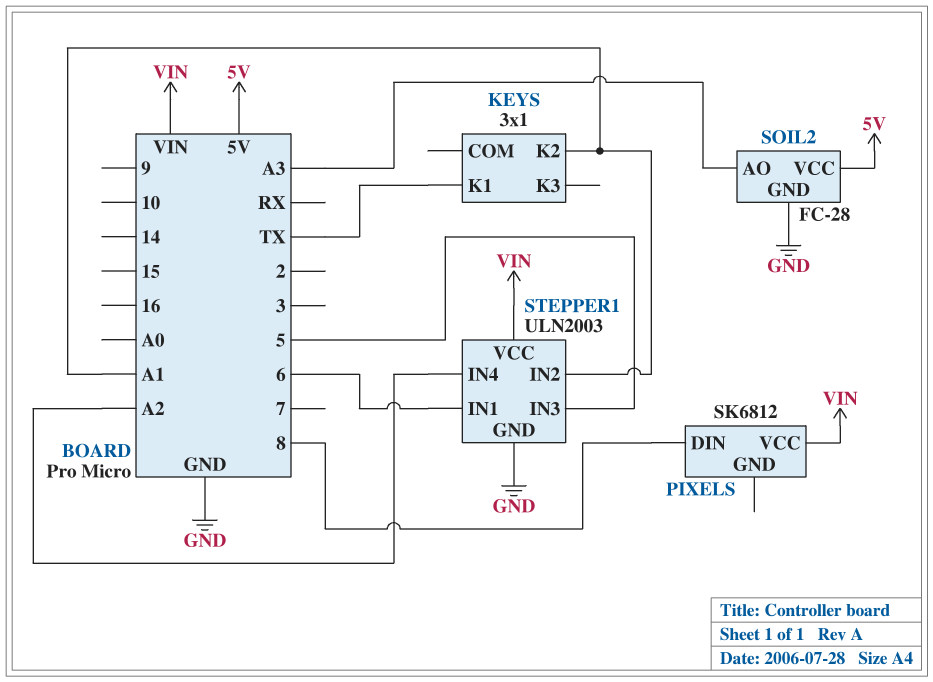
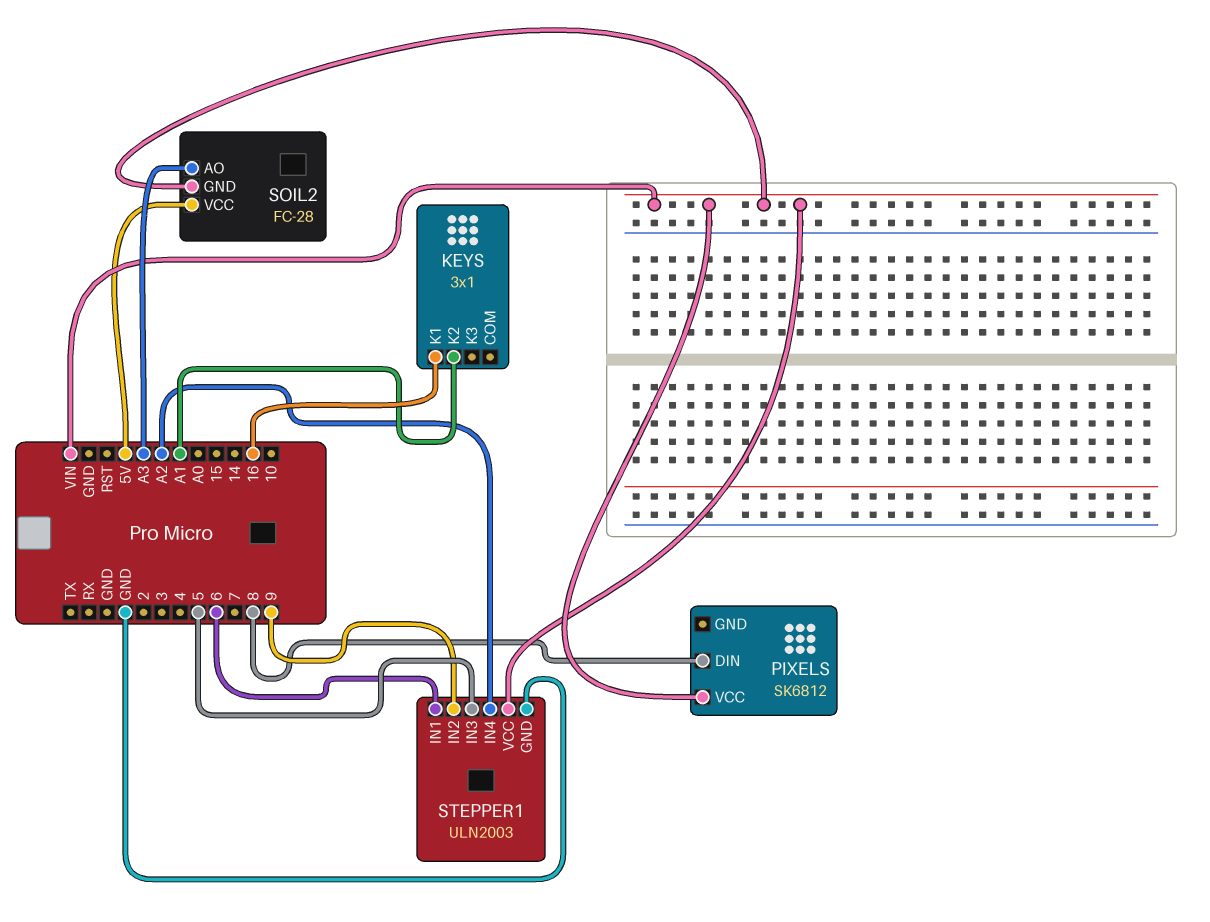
KEYS pin K1: TX -> 16
SOIL2 pin GND: GND -> VIN
STEPPER1 pin IN2: A1 -> 9

